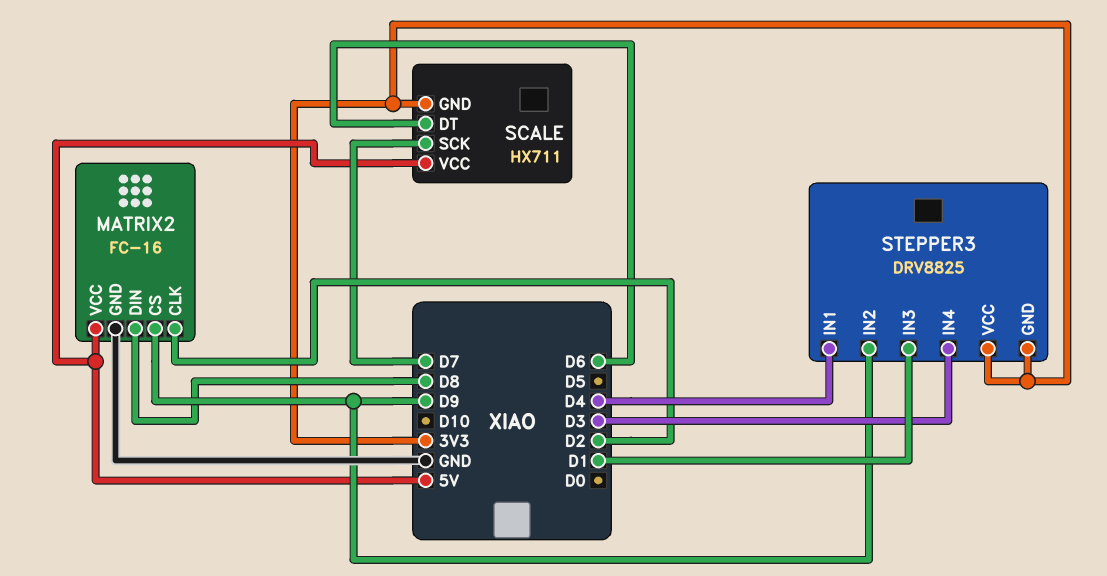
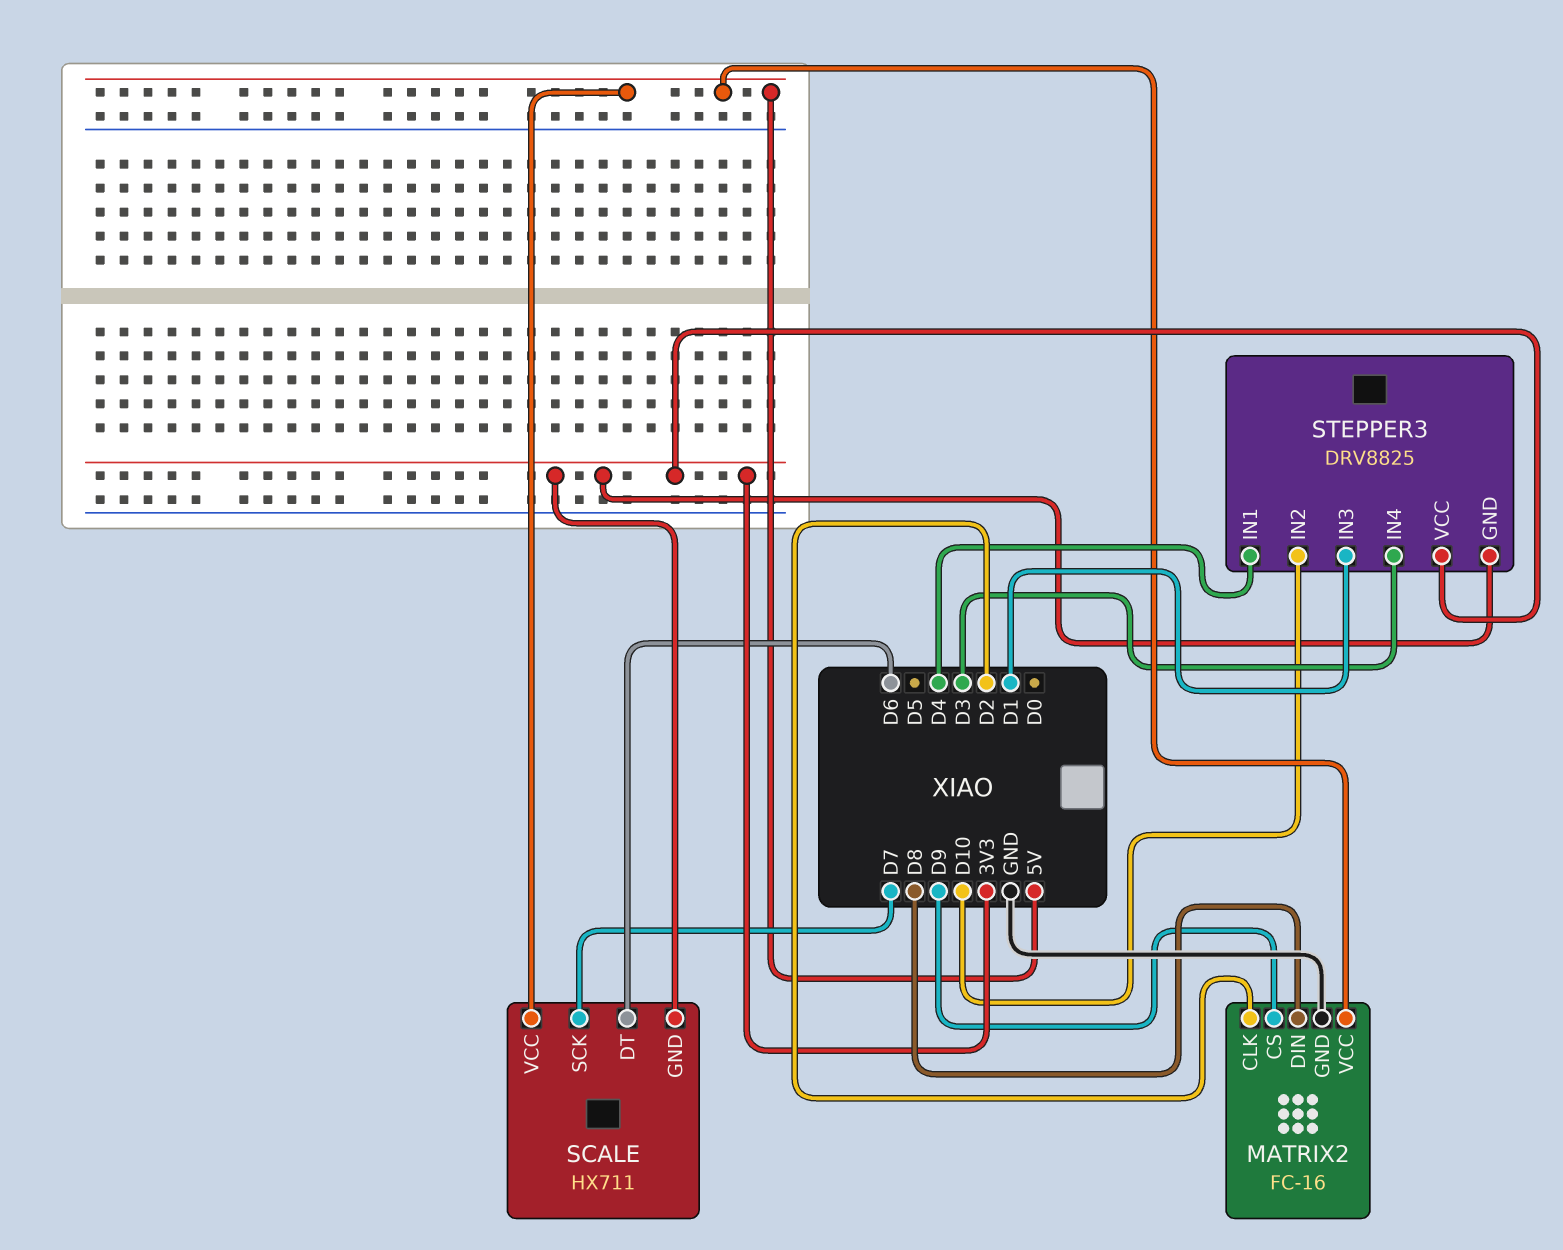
STEPPER3 pin IN2: D9 -> D10

